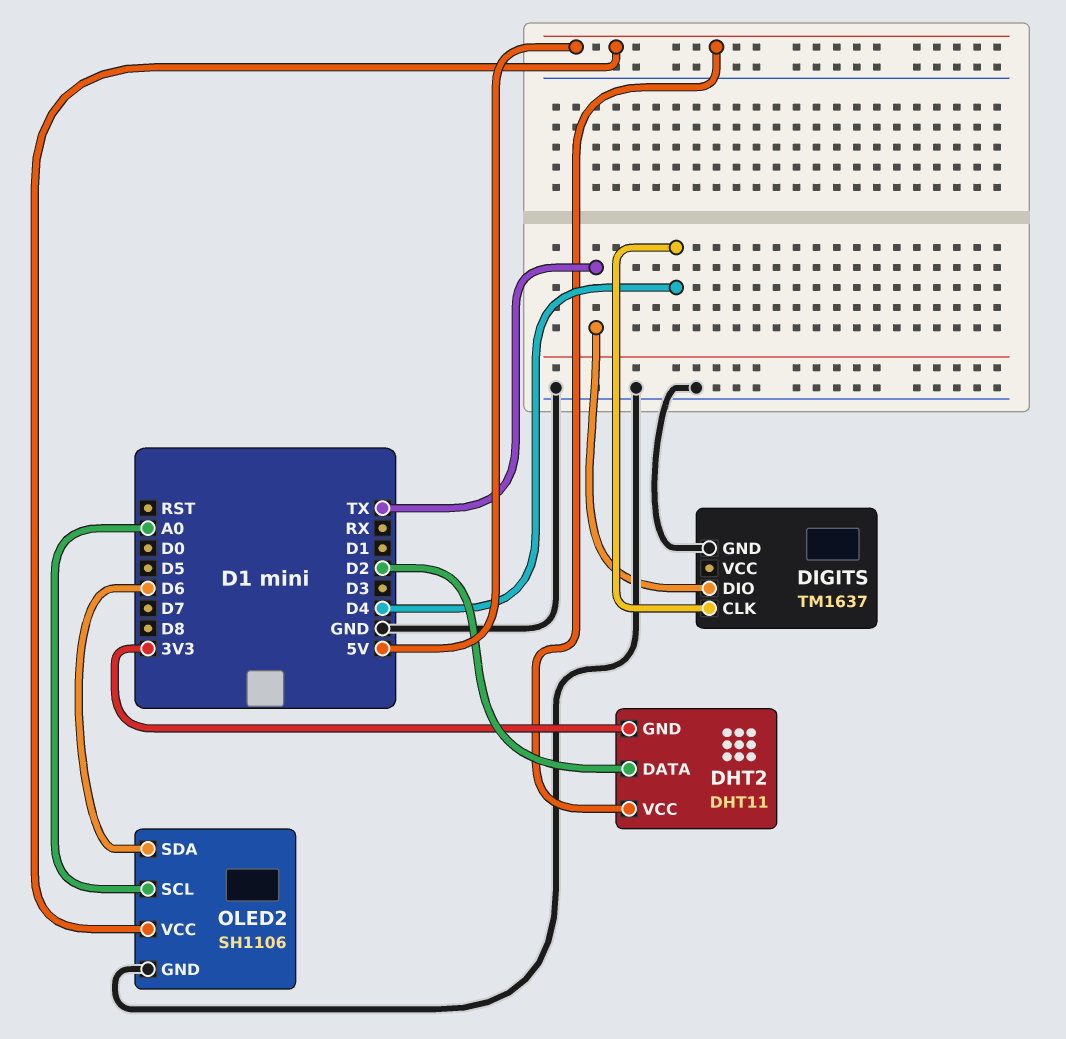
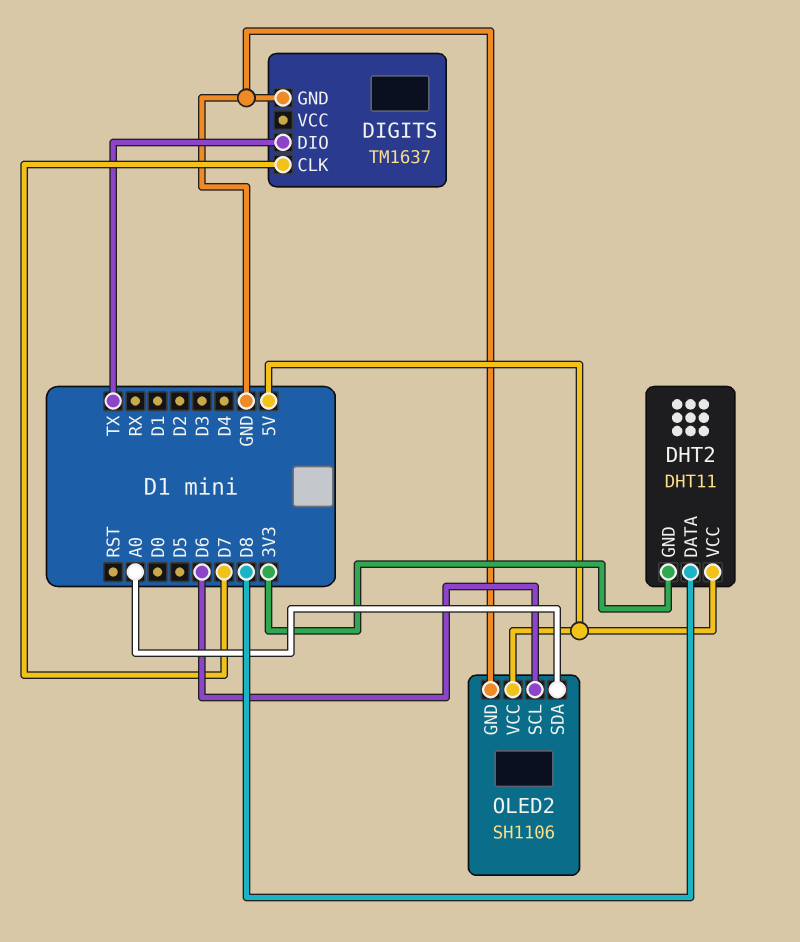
DHT2 pin DATA: D2 -> D8
DIGITS pin CLK: D4 -> D7
OLED2 pin SCL: A0 -> D6
OLED2 pin SDA: D6 -> A0

